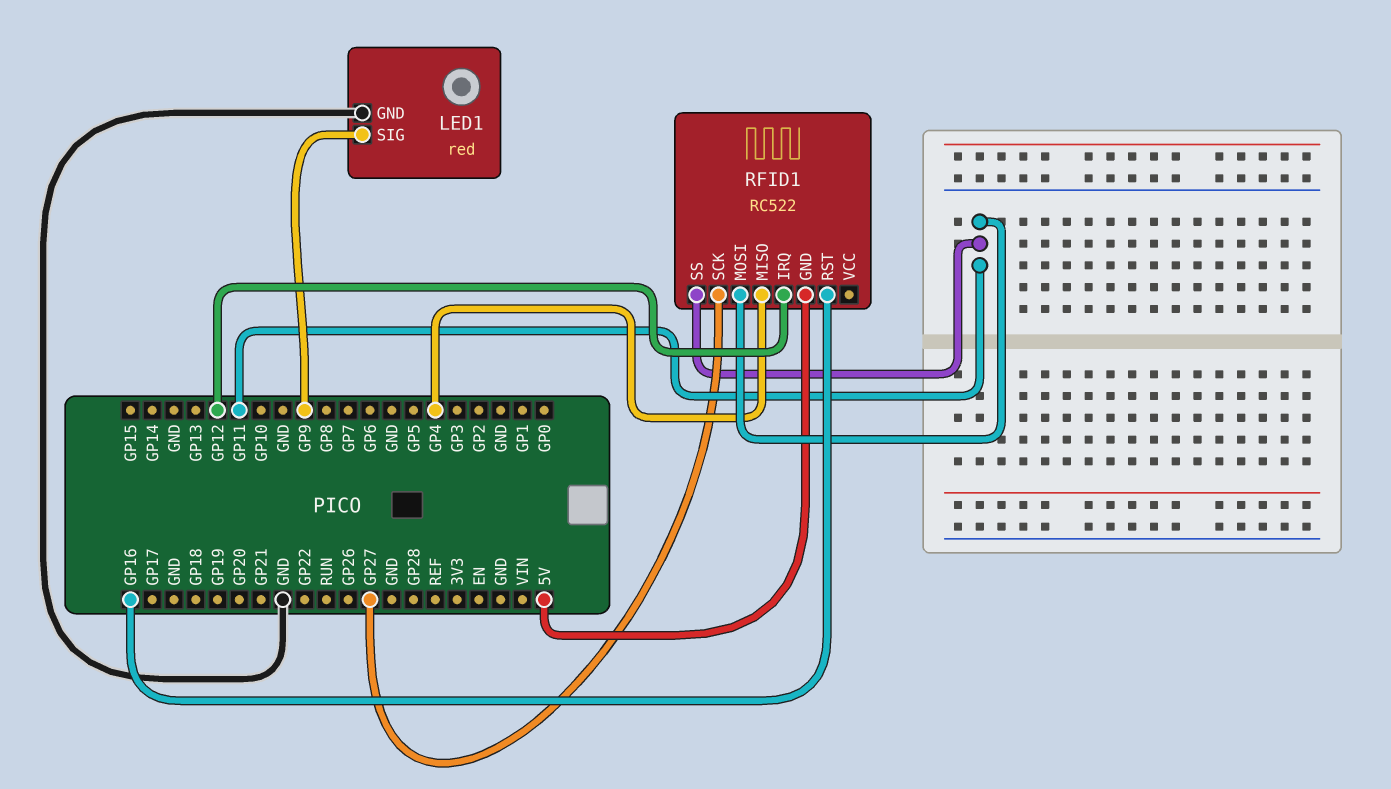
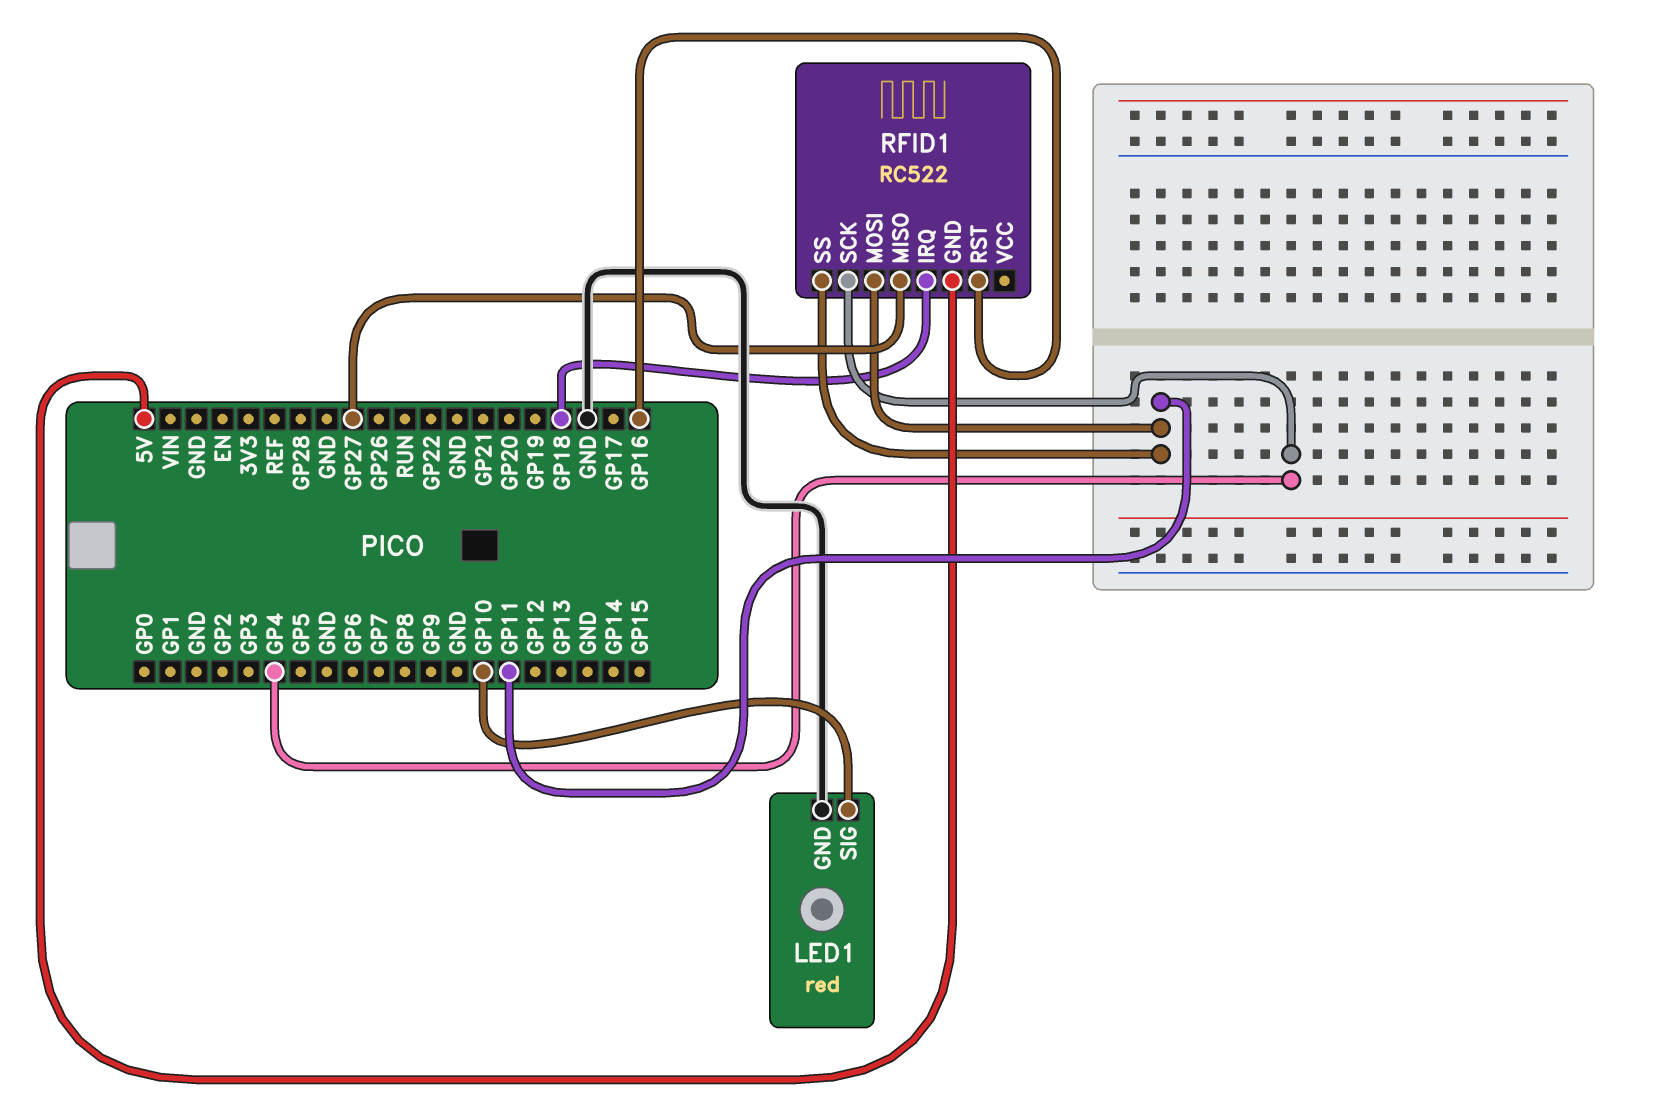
LED1 pin SIG: GP9 -> GP10
RFID1 pin IRQ: GP12 -> GP18
RFID1 pin MISO: GP4 -> GP27
RFID1 pin SCK: GP27 -> GP4

